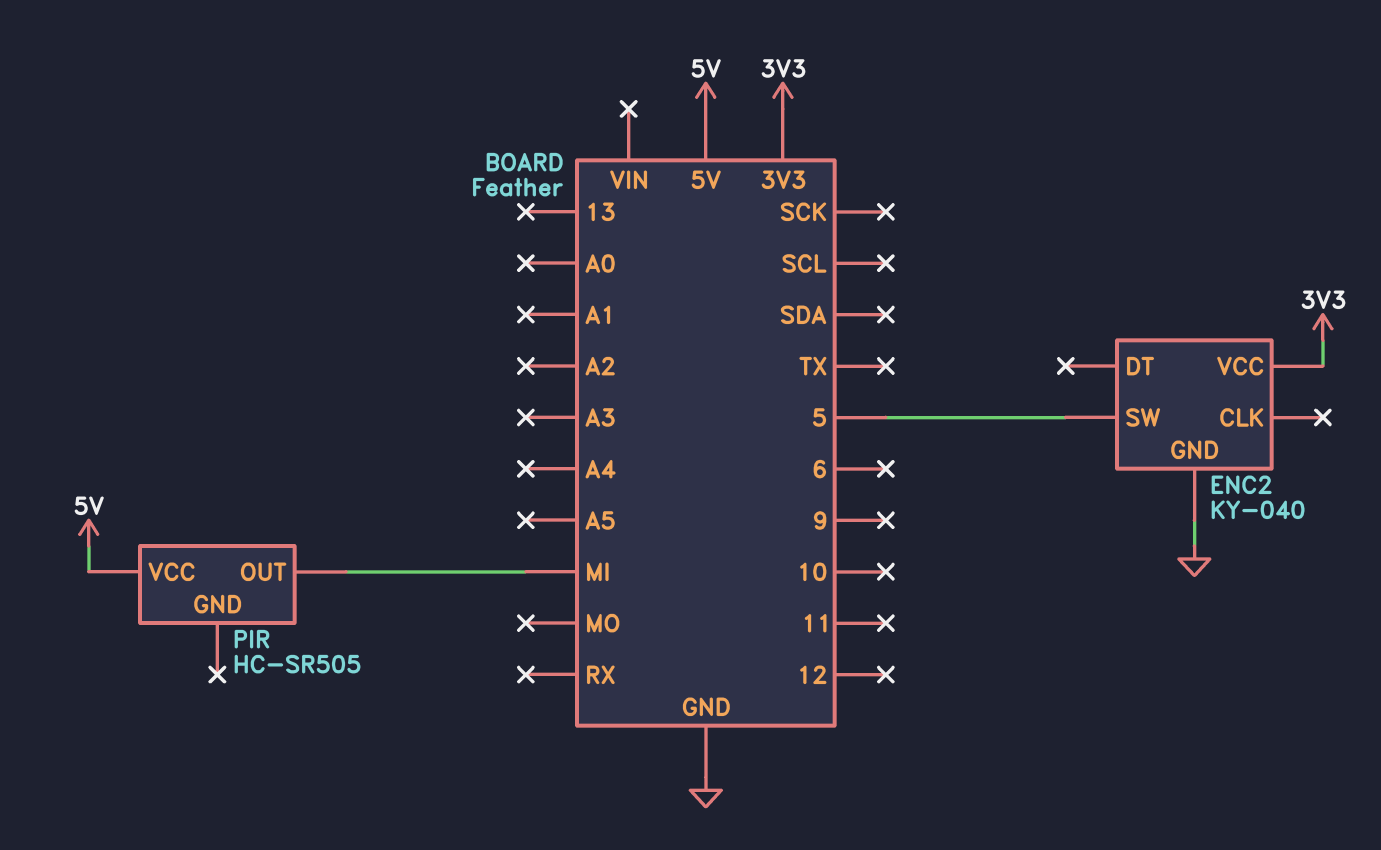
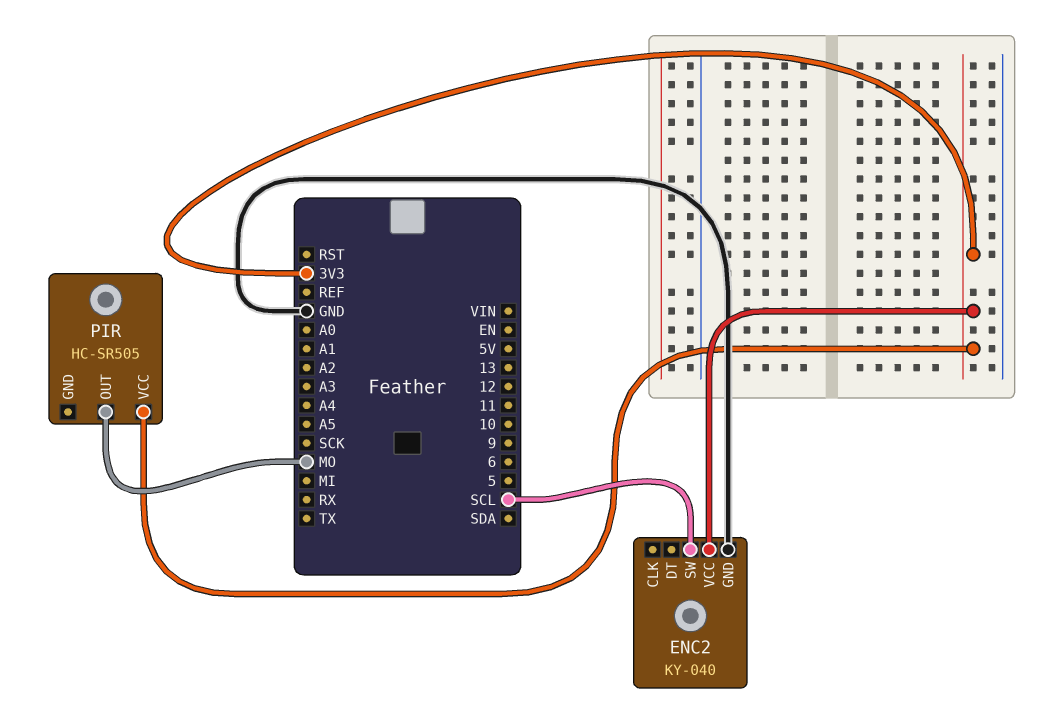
ENC2 pin SW: 5 -> SCL
PIR pin OUT: MI -> MO
PIR pin VCC: 5V -> 3V3

